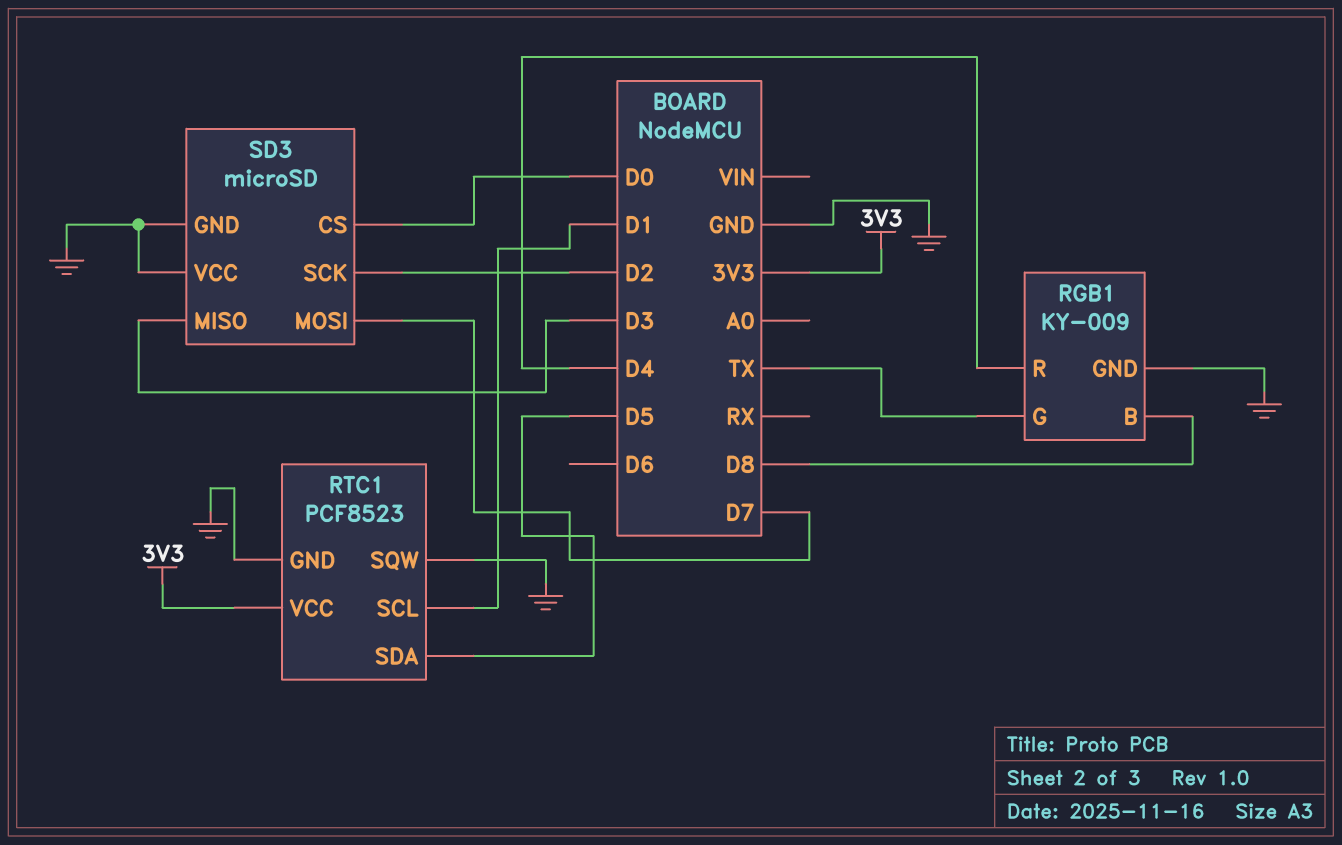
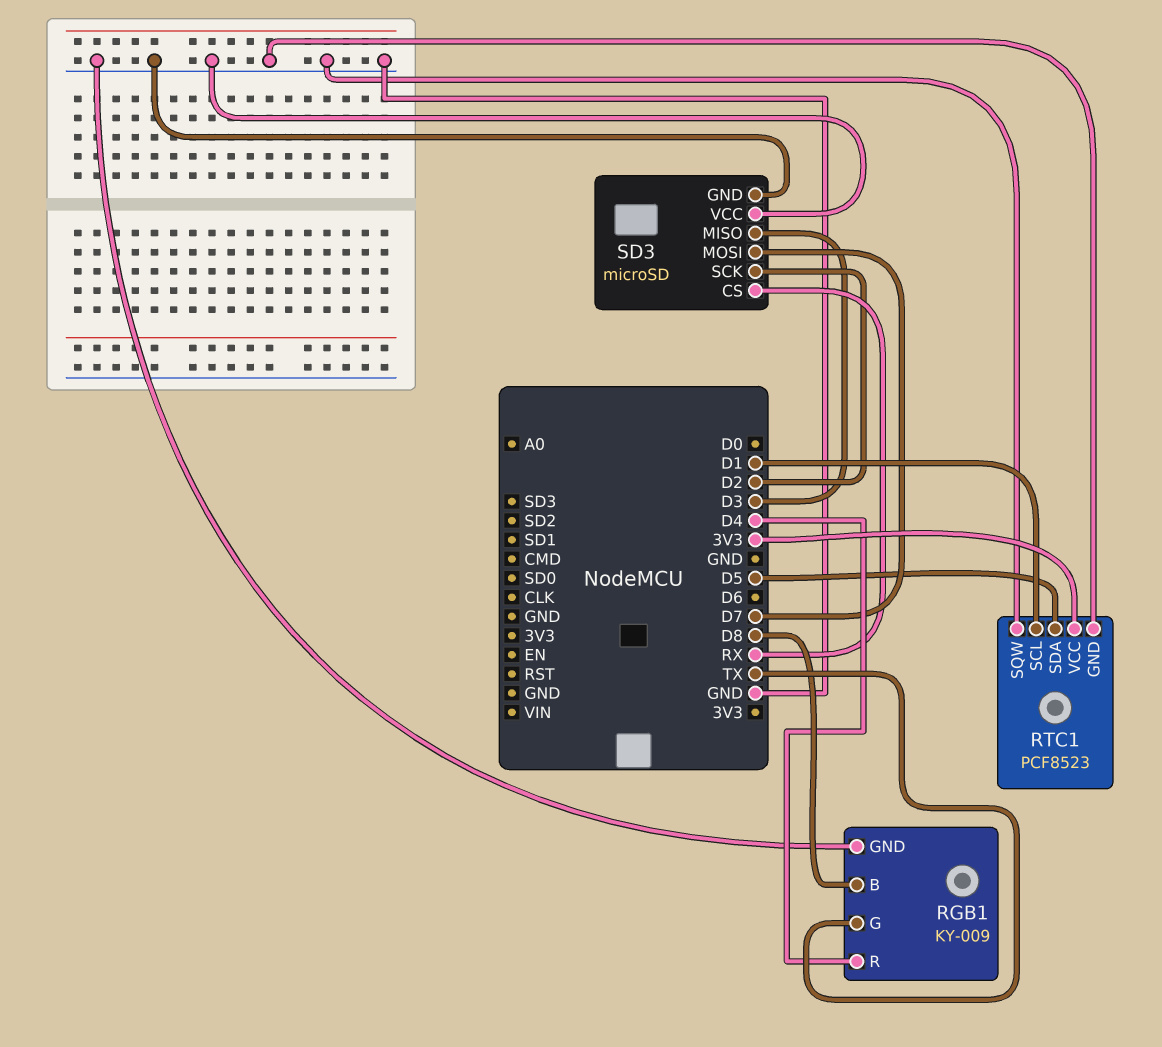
SD3 pin CS: D0 -> RX

